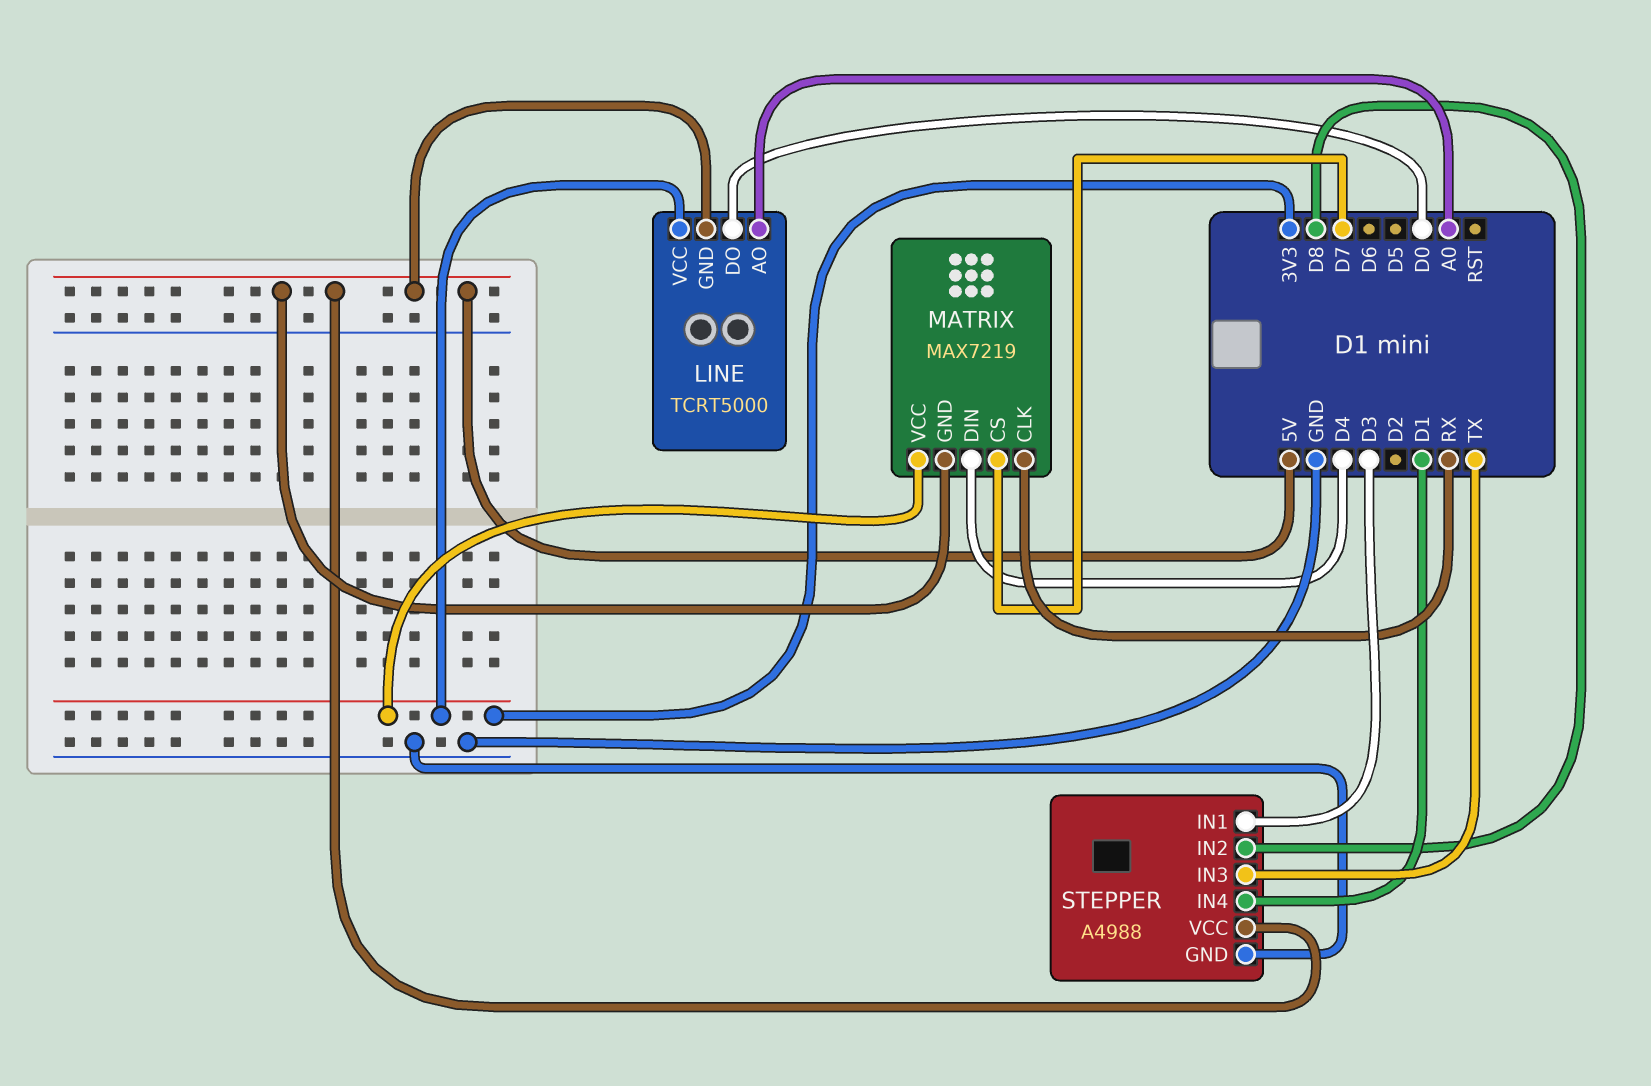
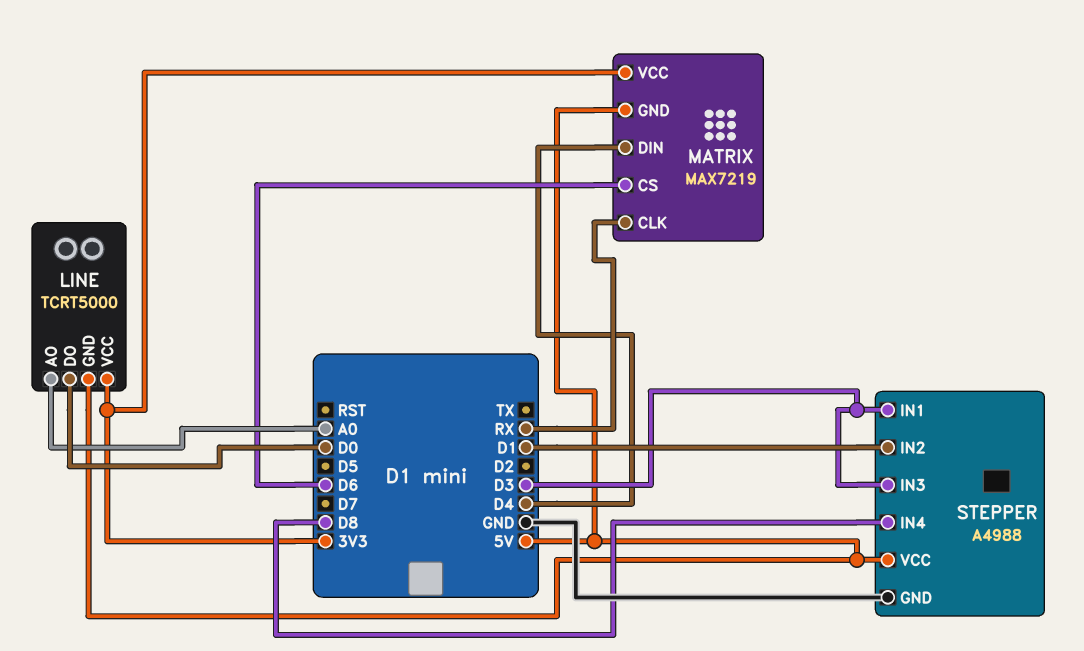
MATRIX pin CS: D7 -> D6
STEPPER pin IN2: D8 -> D1
STEPPER pin IN3: TX -> D3
STEPPER pin IN4: D1 -> D8

